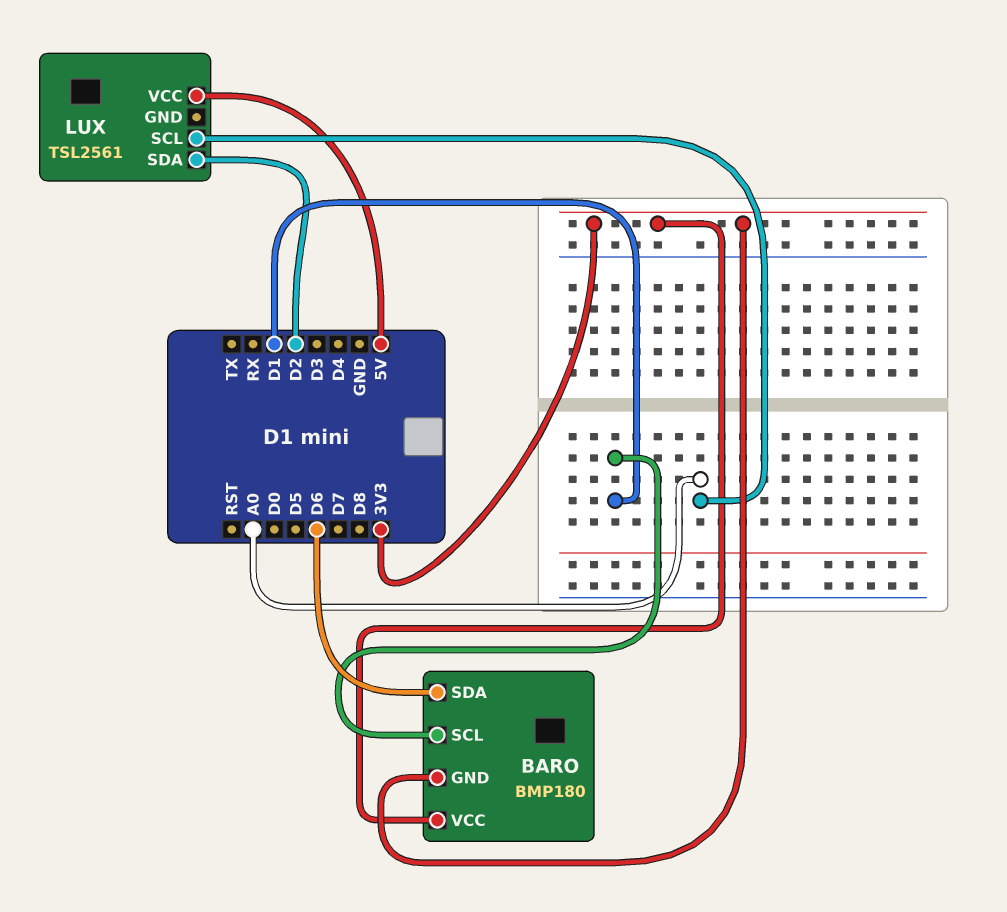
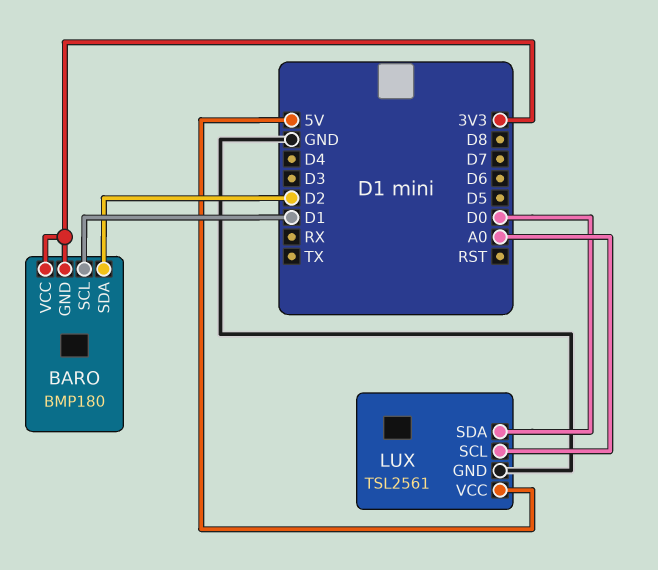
BARO pin SDA: D6 -> D2
LUX pin GND: none -> GND
LUX pin SDA: D2 -> D0

